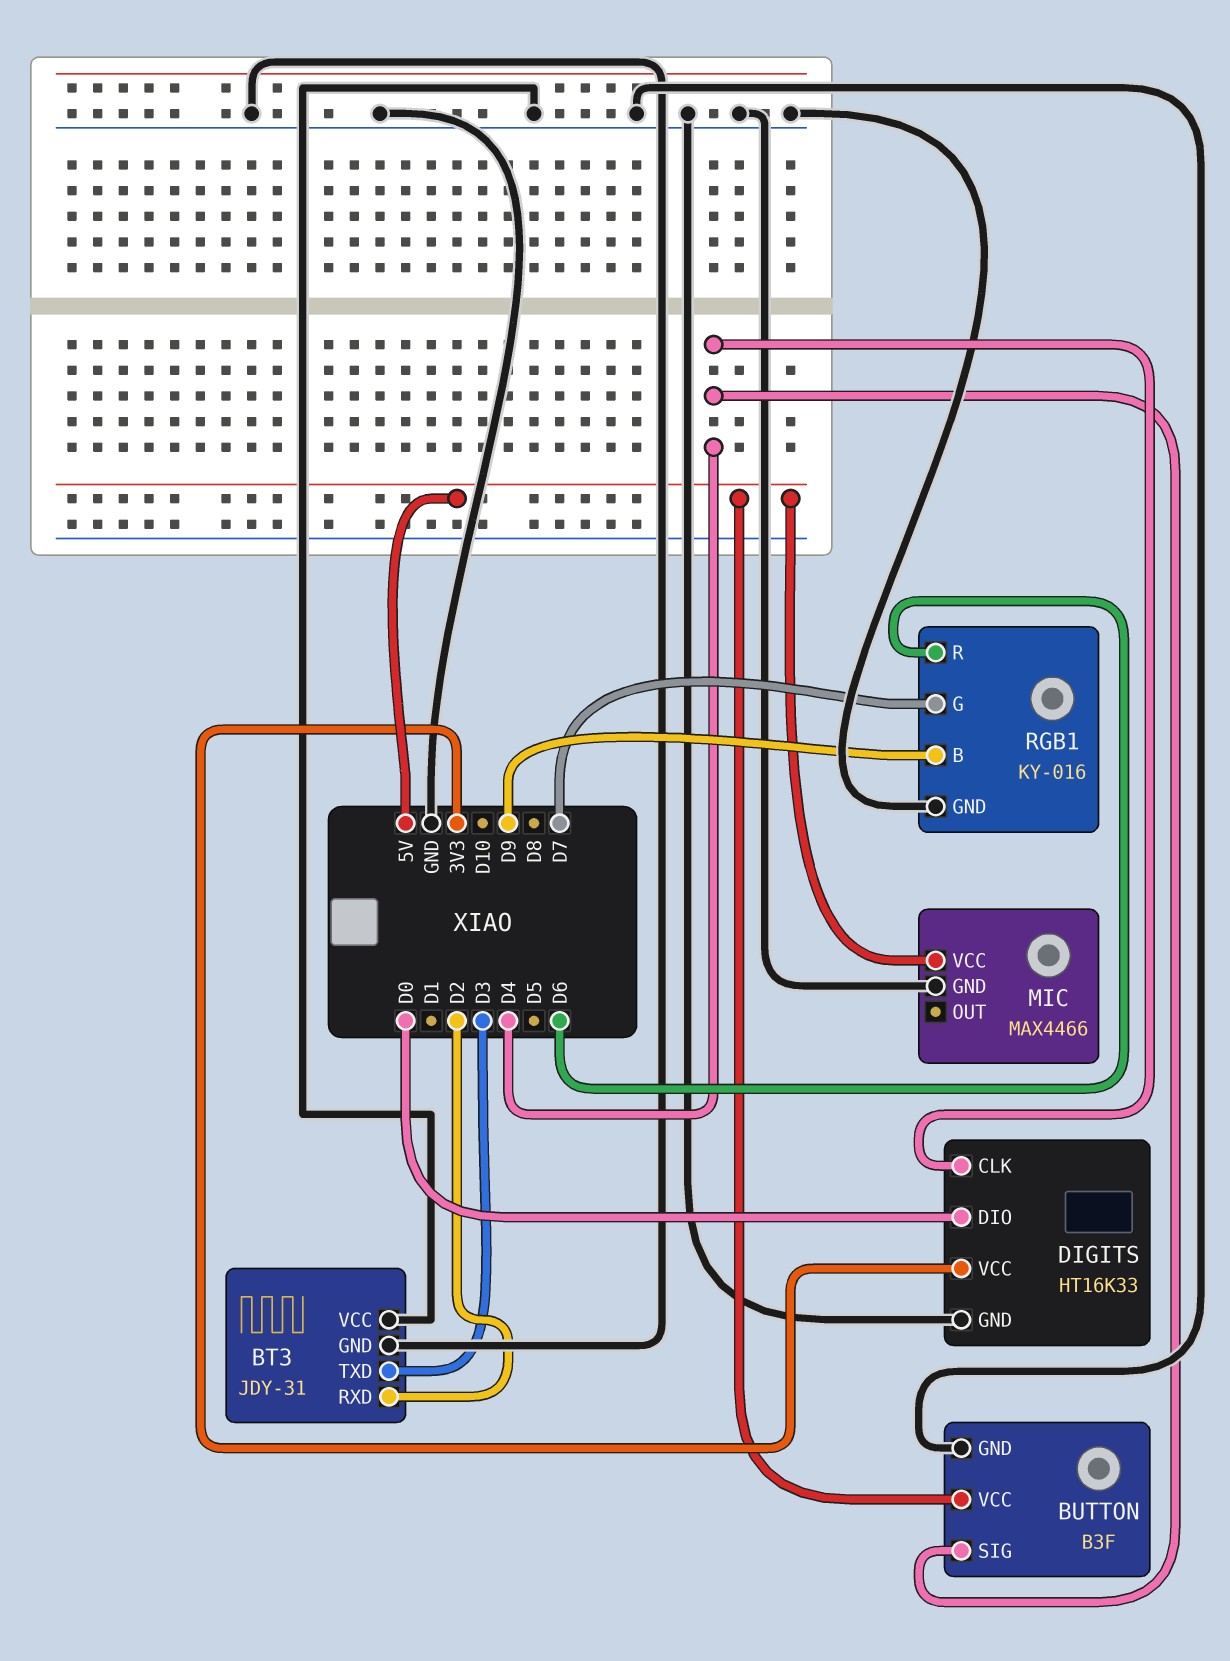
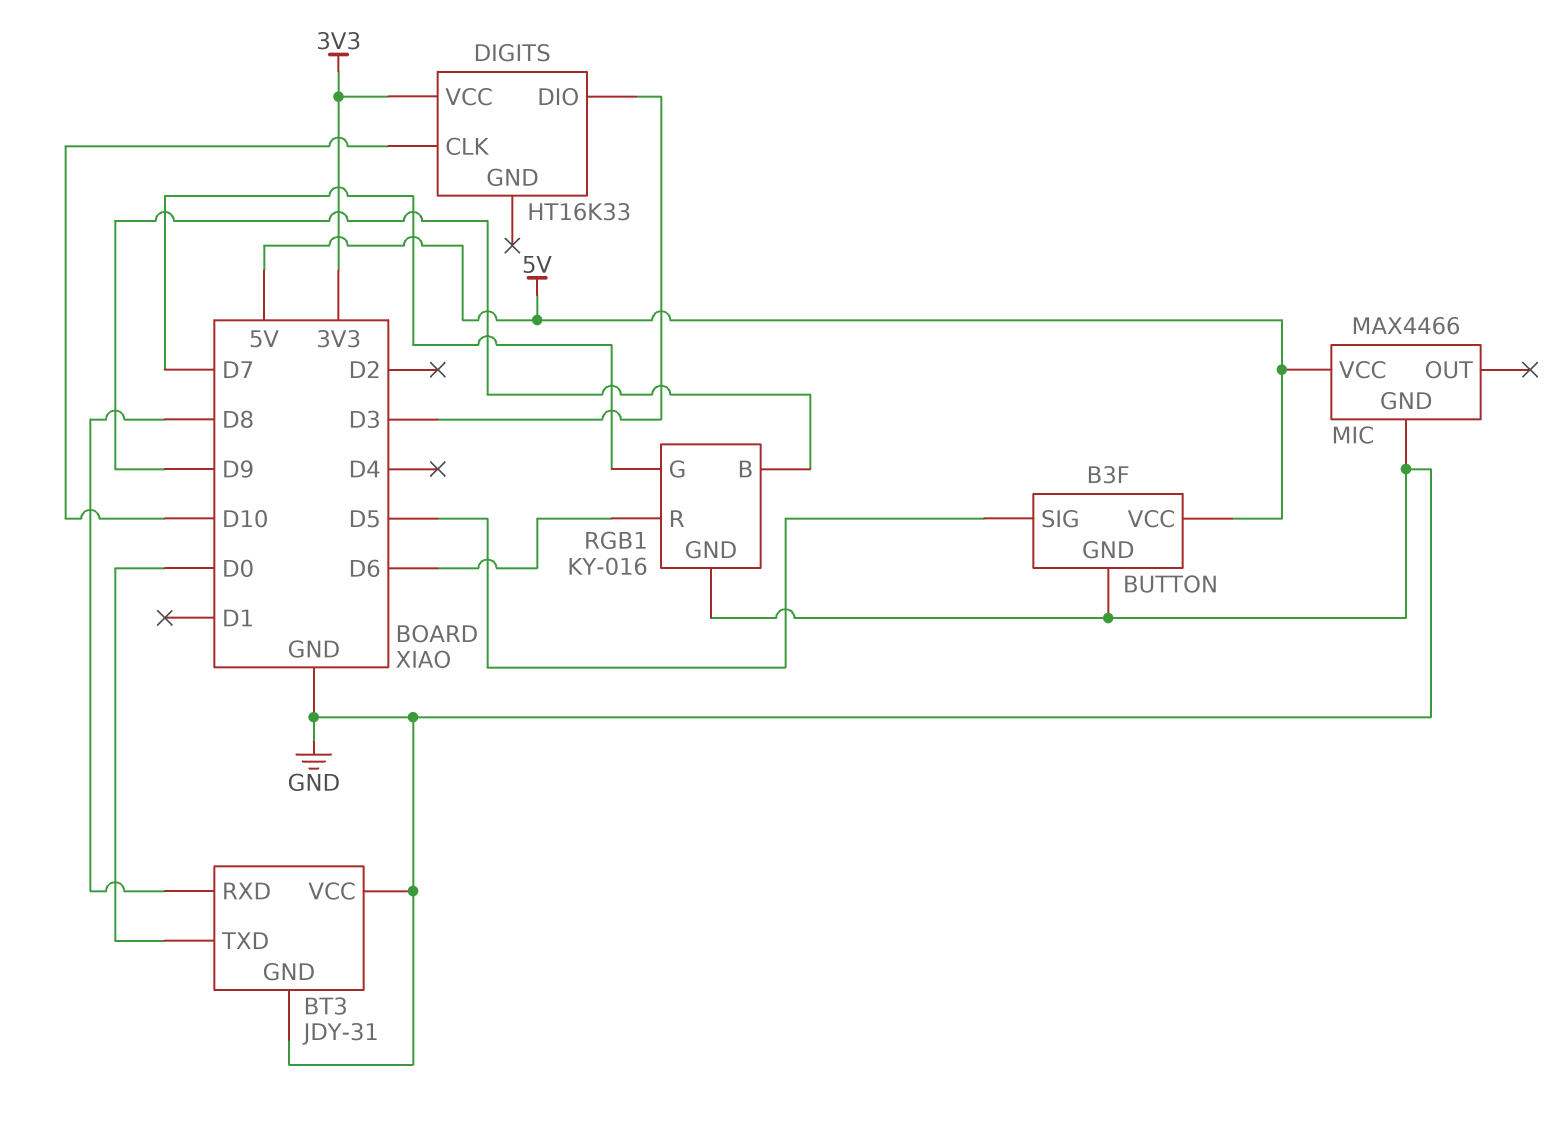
BT3 pin RXD: D2 -> D8
BT3 pin TXD: D3 -> D0
BUTTON pin SIG: D4 -> D5
DIGITS pin CLK: D4 -> D10
DIGITS pin DIO: D0 -> D3
DIGITS pin GND: GND -> none

